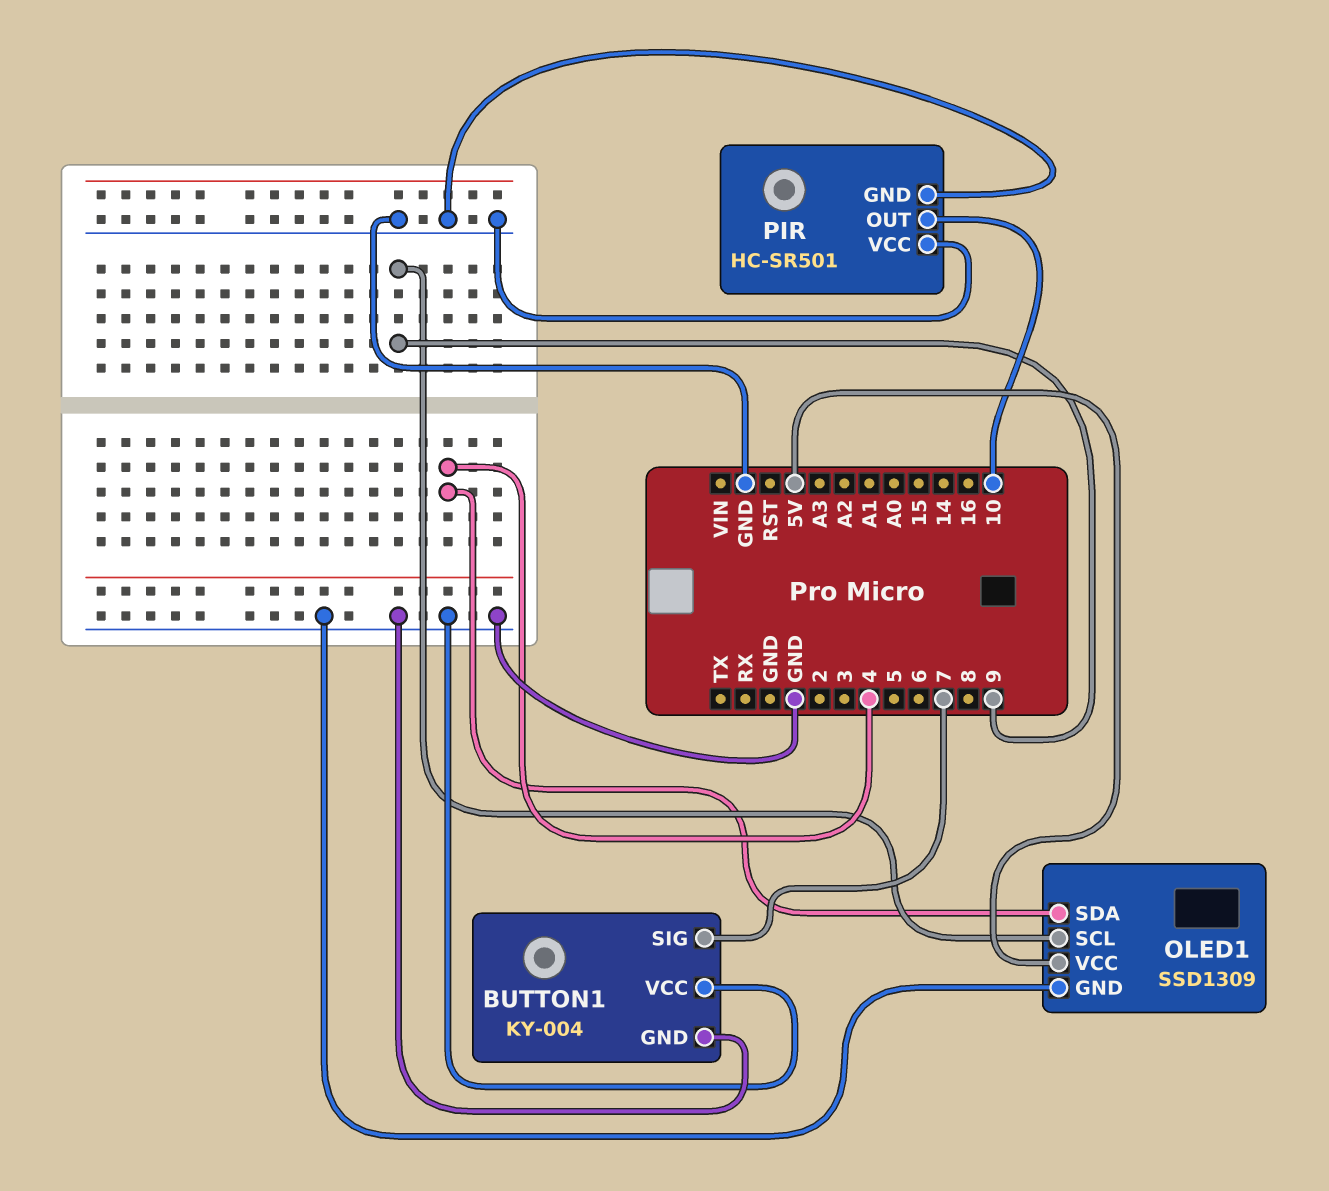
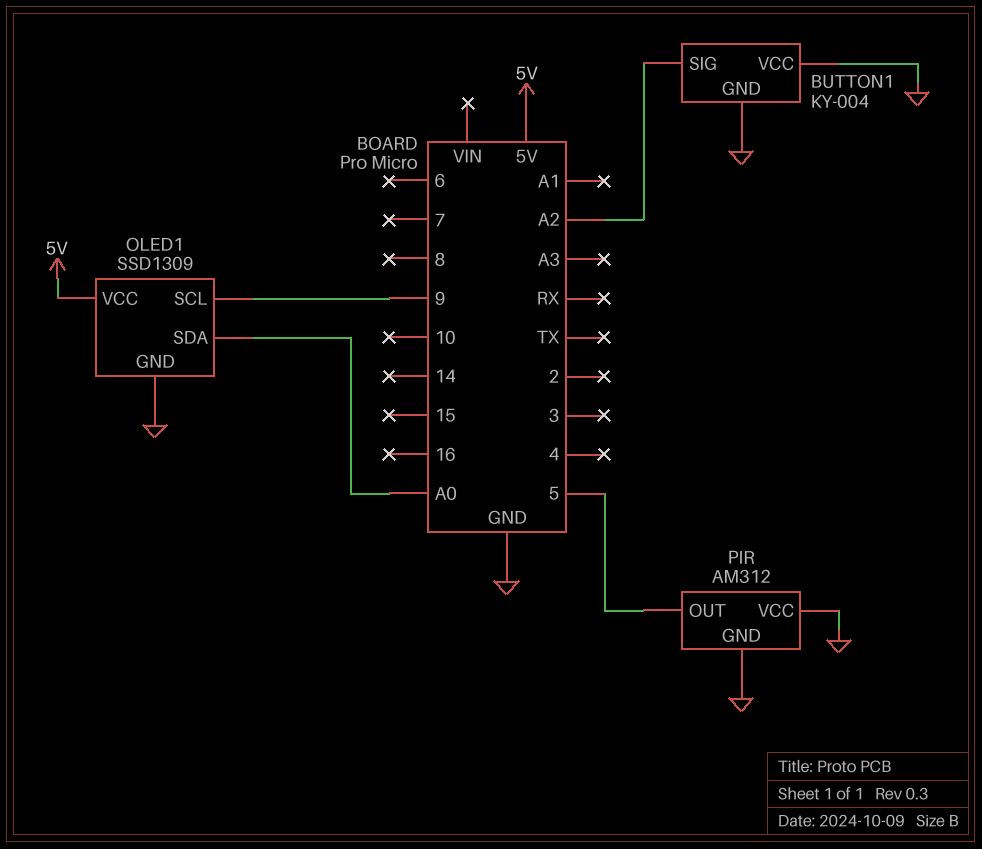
BUTTON1 pin SIG: 7 -> A2
OLED1 pin SDA: 4 -> A0
PIR: HC-SR501 -> AM312
PIR pin OUT: 10 -> 5

